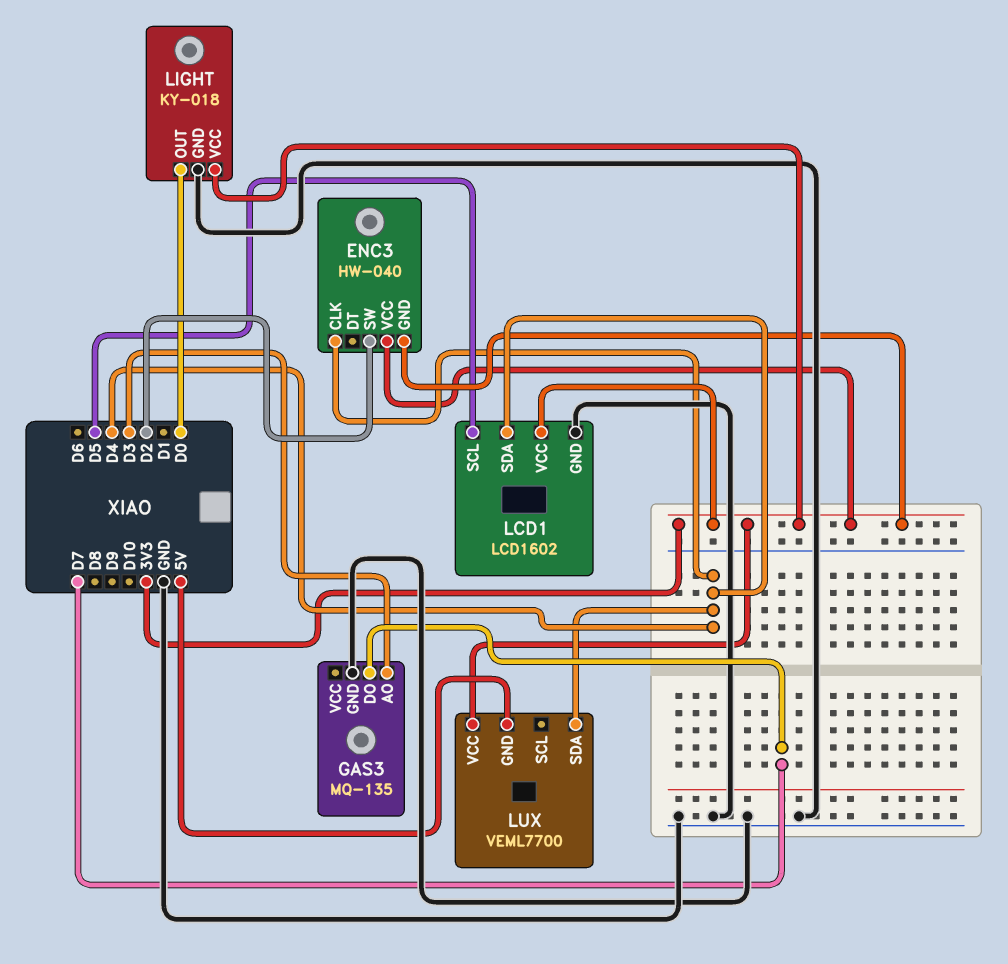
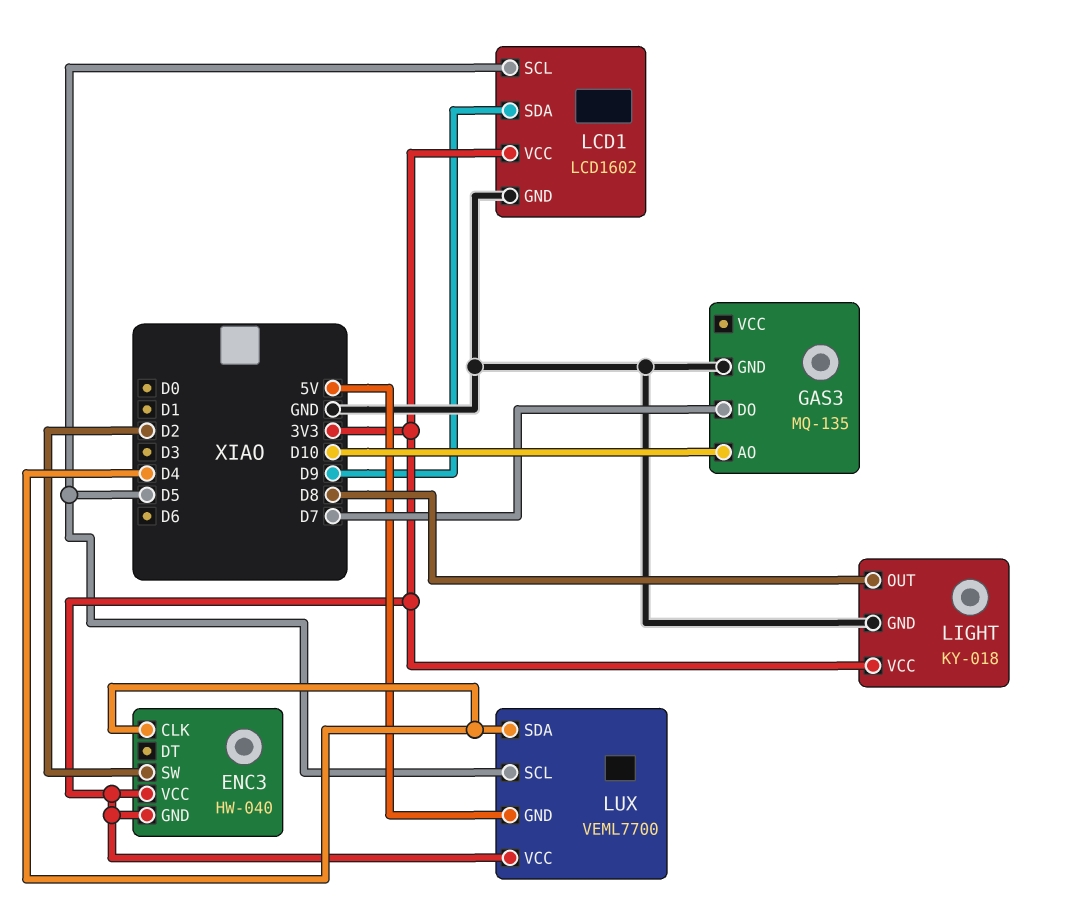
GAS3 pin AO: D3 -> D10
LCD1 pin SDA: D4 -> D9
LIGHT pin OUT: D0 -> D8
LUX pin SCL: none -> D5

